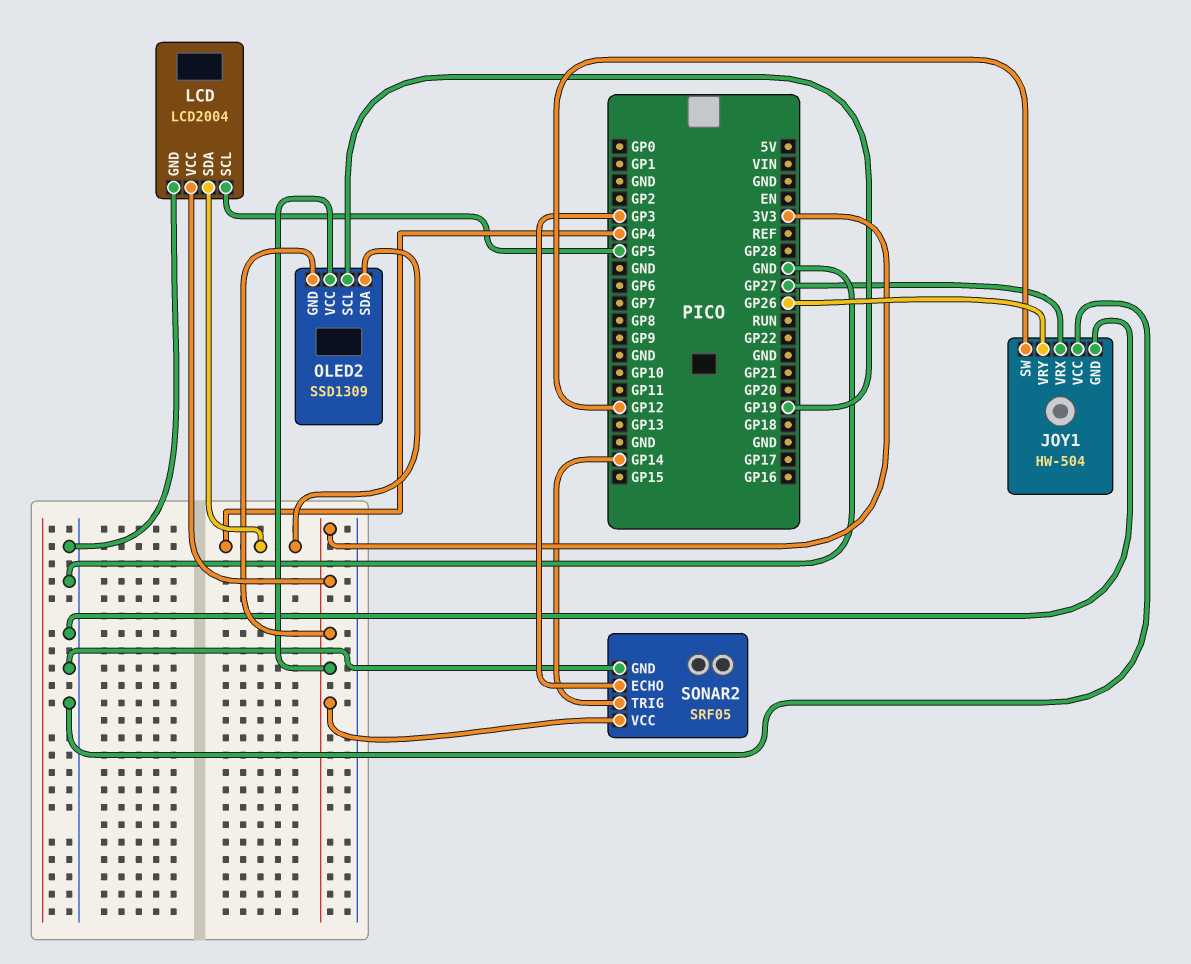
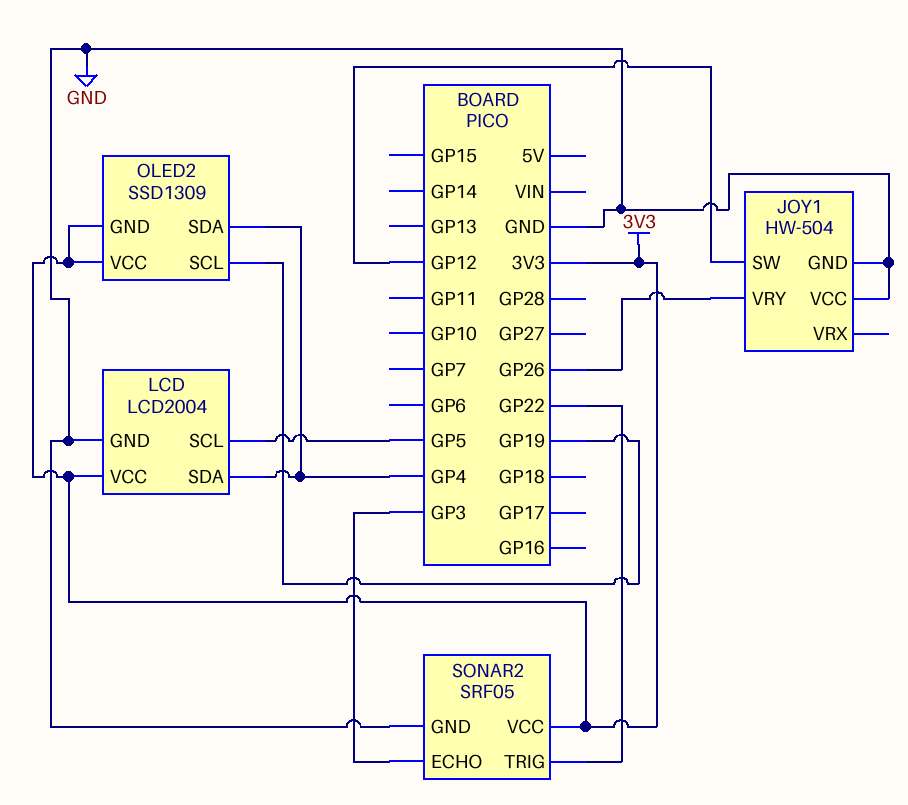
JOY1 pin VRX: GP27 -> none
SONAR2 pin TRIG: GP14 -> GP22

